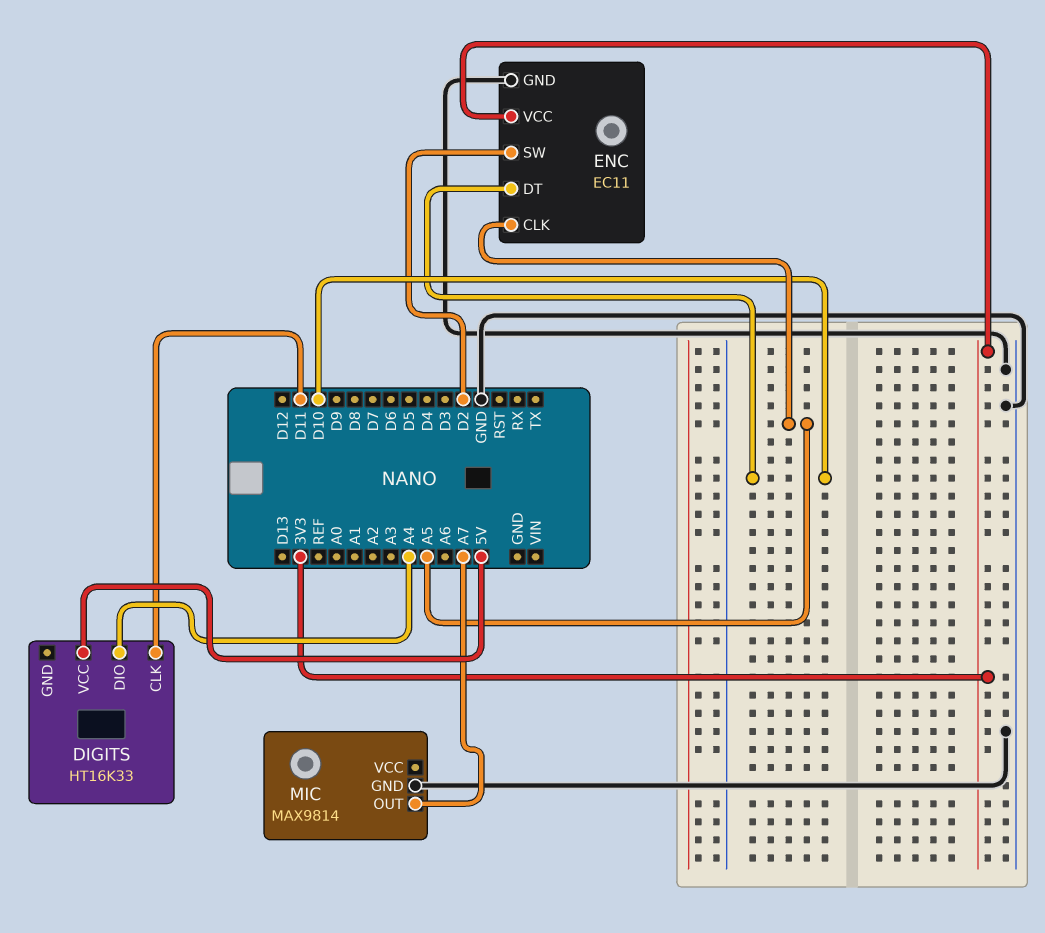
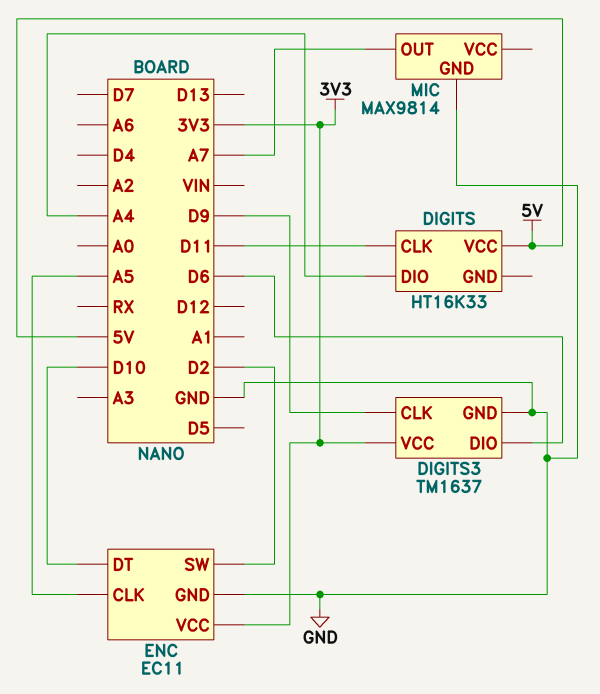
DIGITS3: none -> TM1637
DIGITS3 pin CLK: none -> D9
DIGITS3 pin DIO: none -> D6
DIGITS3 pin GND: none -> GND
DIGITS3 pin VCC: none -> 3V3

